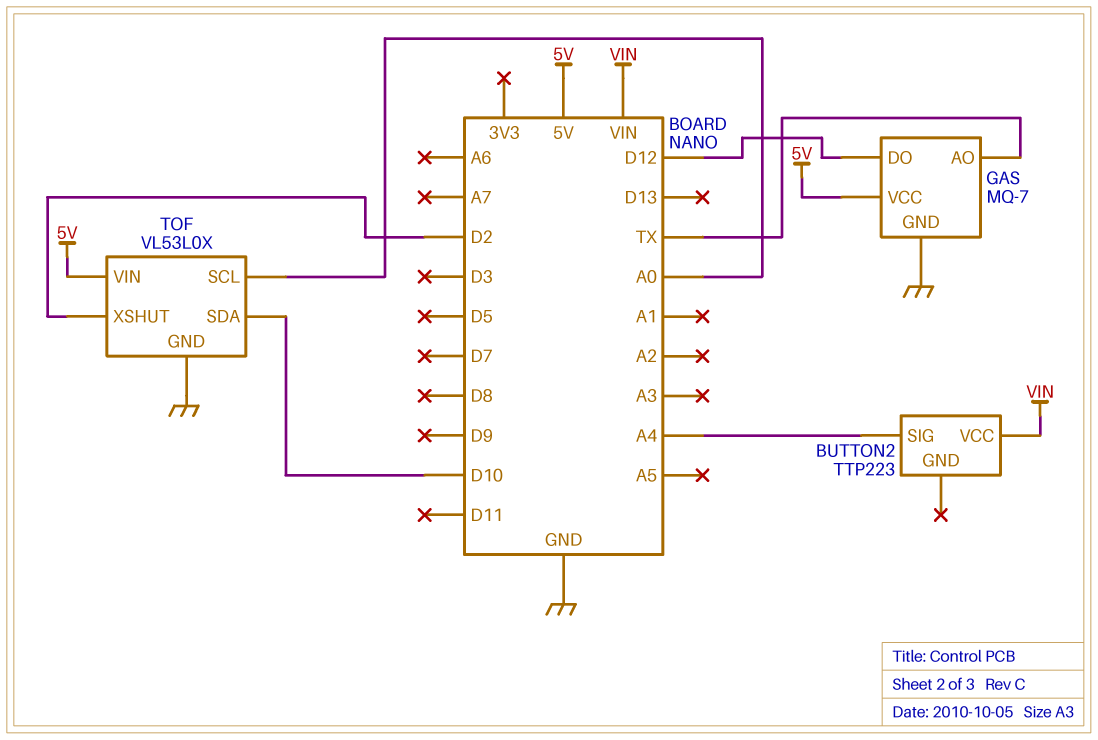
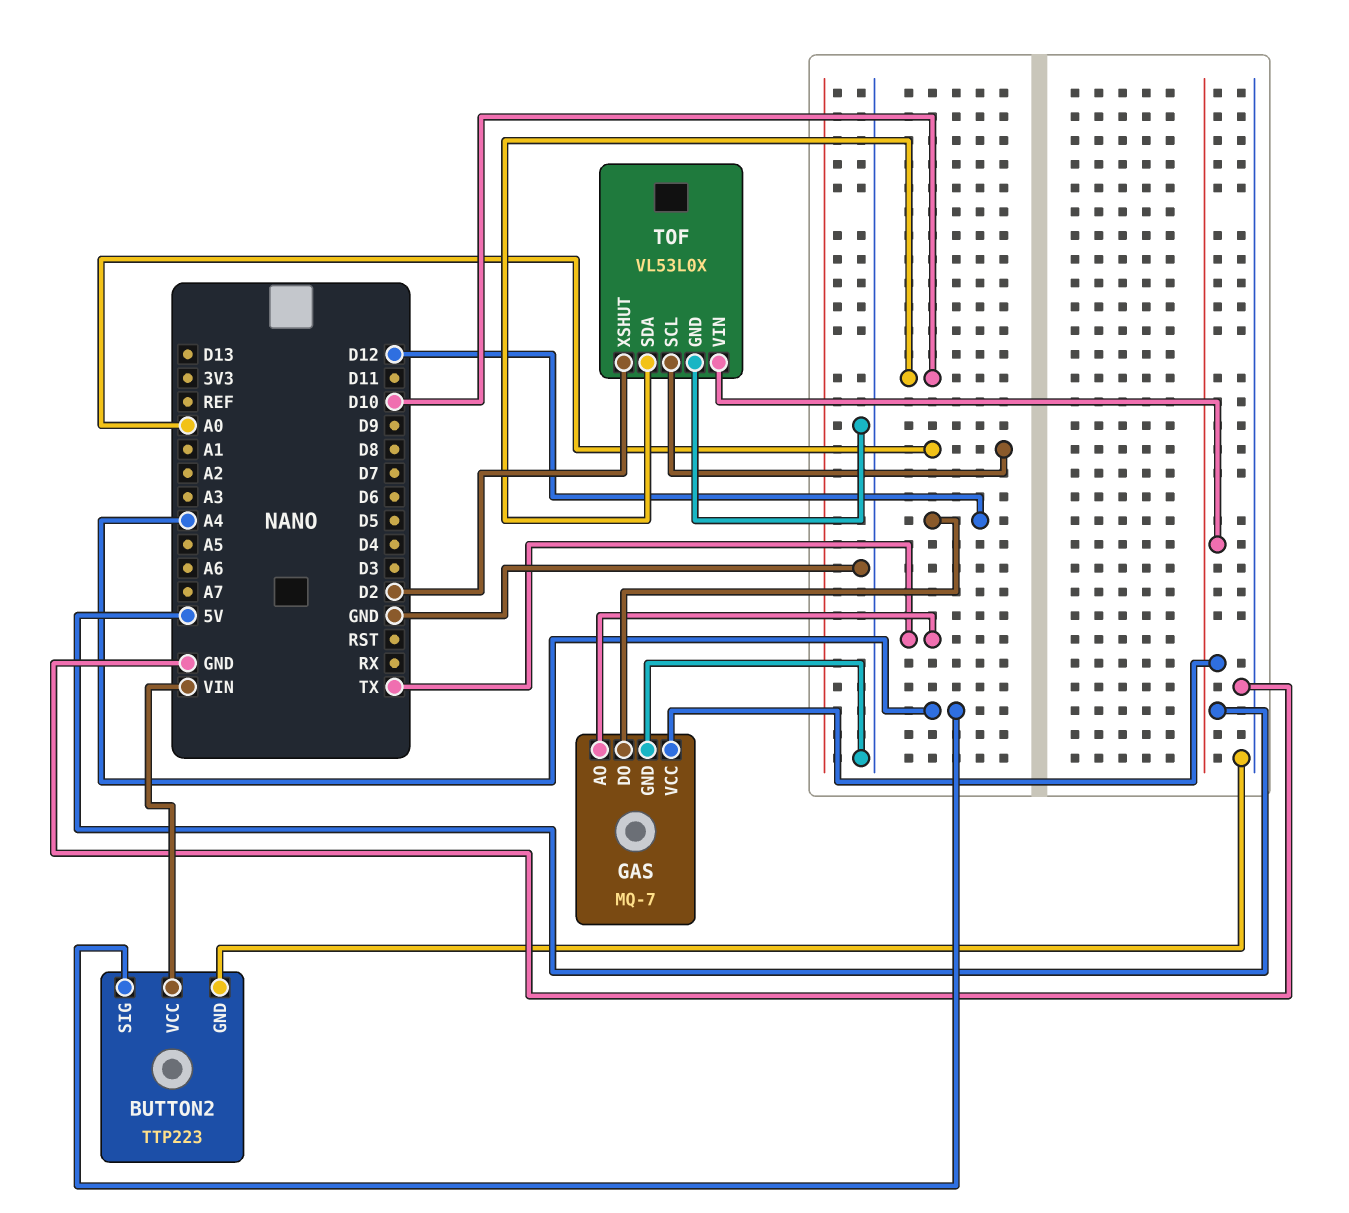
BUTTON2 pin GND: none -> GND

